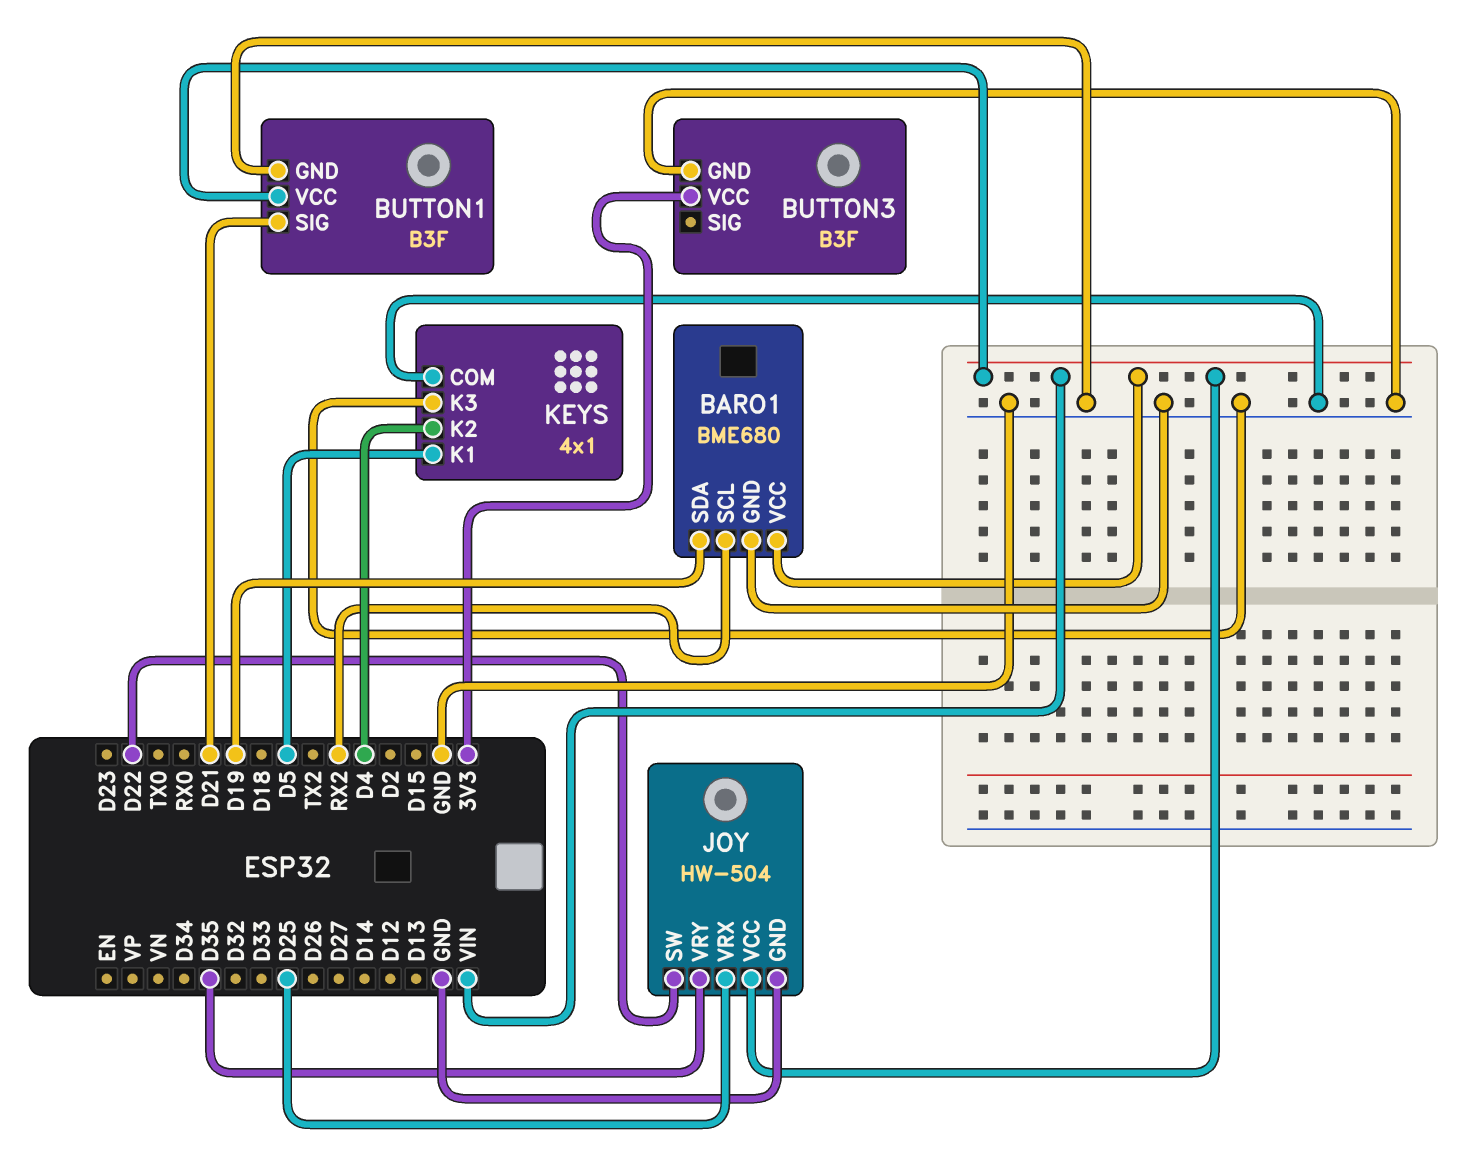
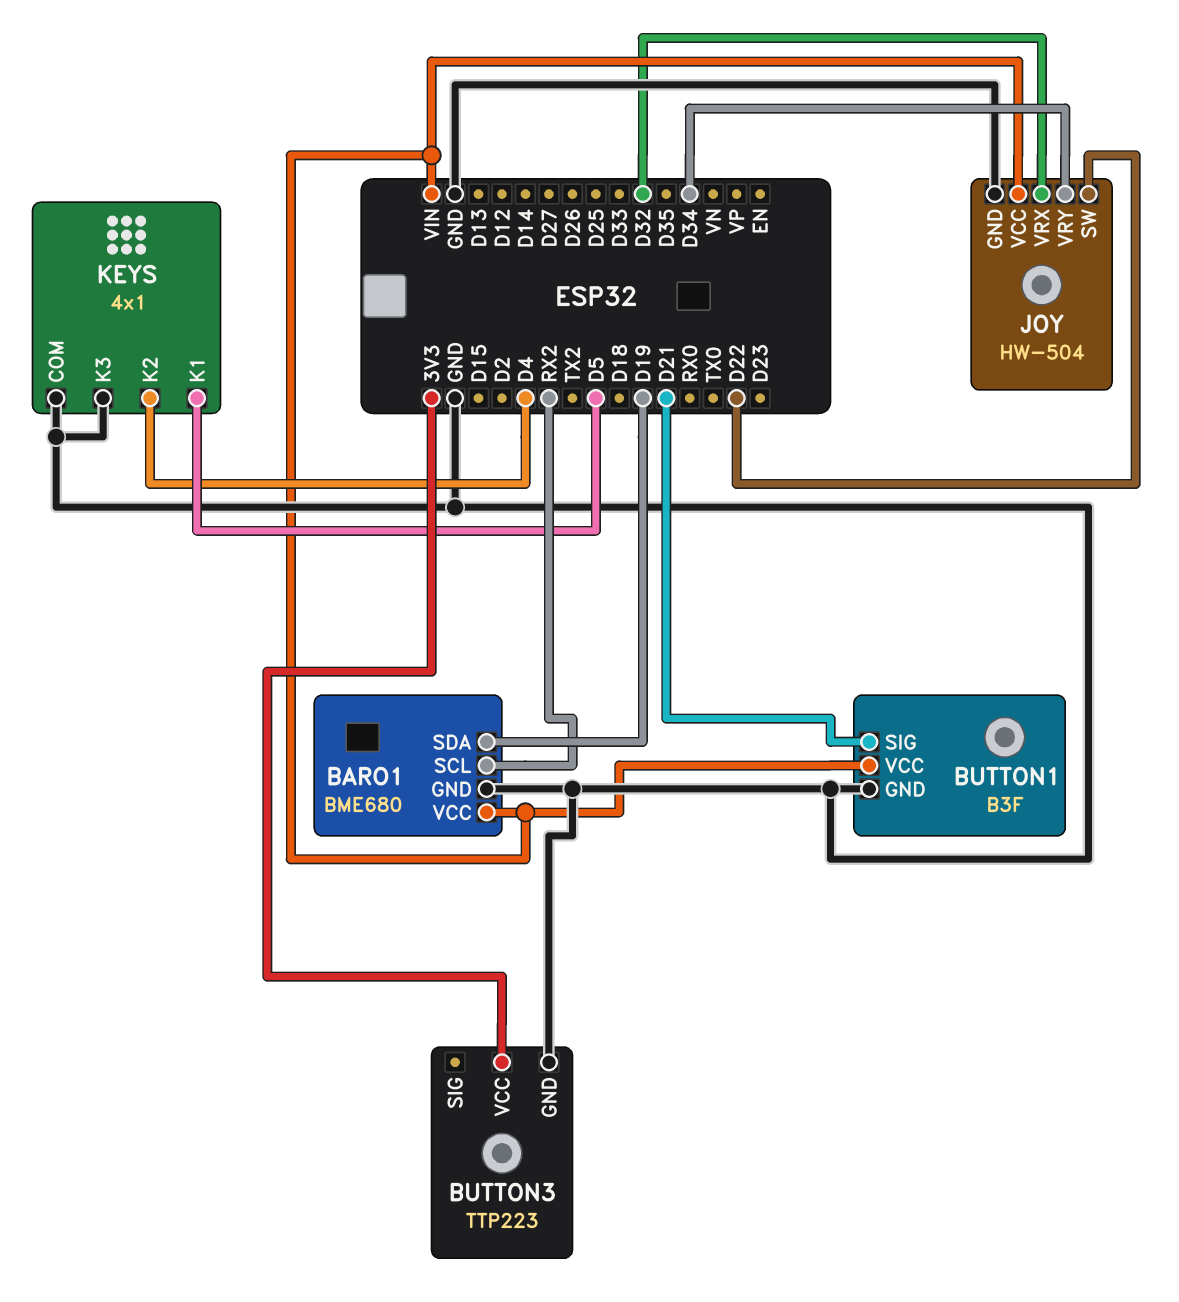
BUTTON3: B3F -> TTP223
JOY pin VRX: D25 -> D32
JOY pin VRY: D35 -> D34

